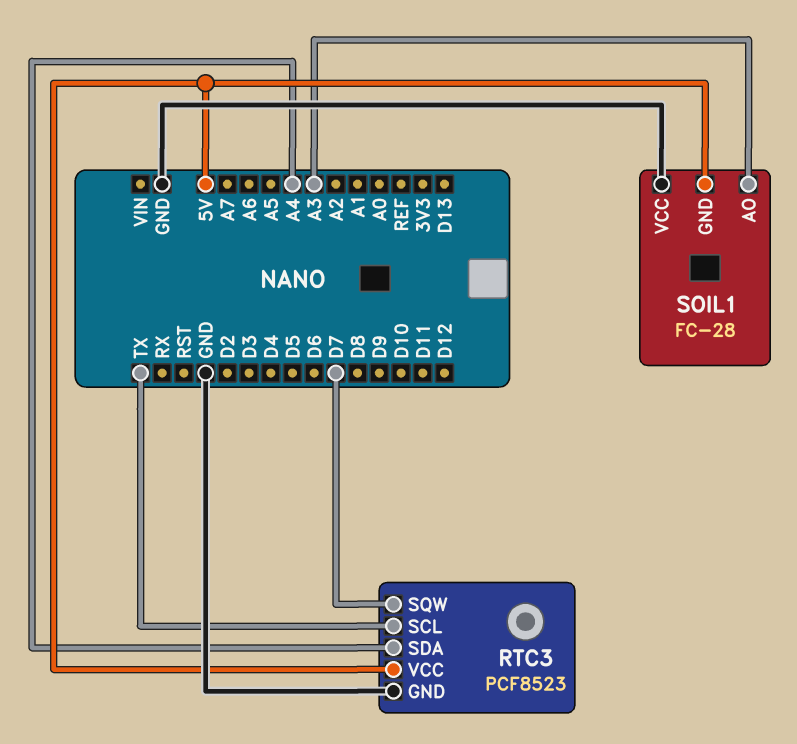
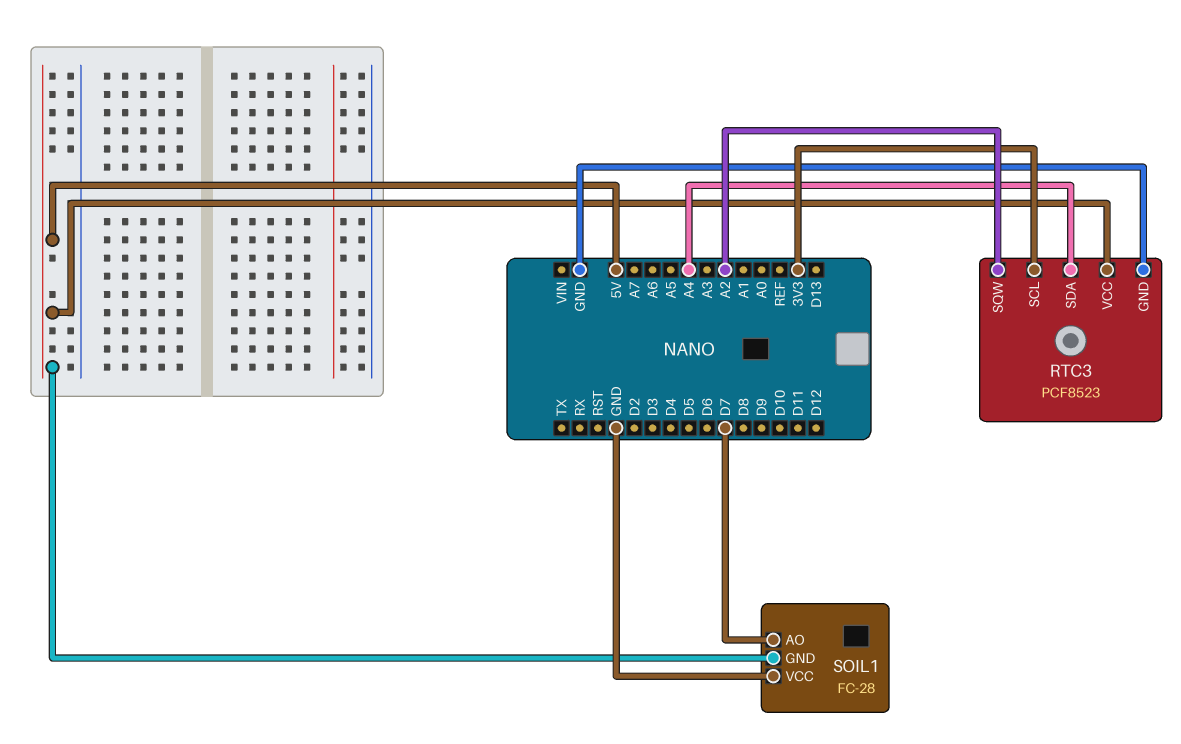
RTC3 pin SCL: TX -> 3V3
RTC3 pin SQW: D7 -> A2
SOIL1 pin AO: A3 -> D7

